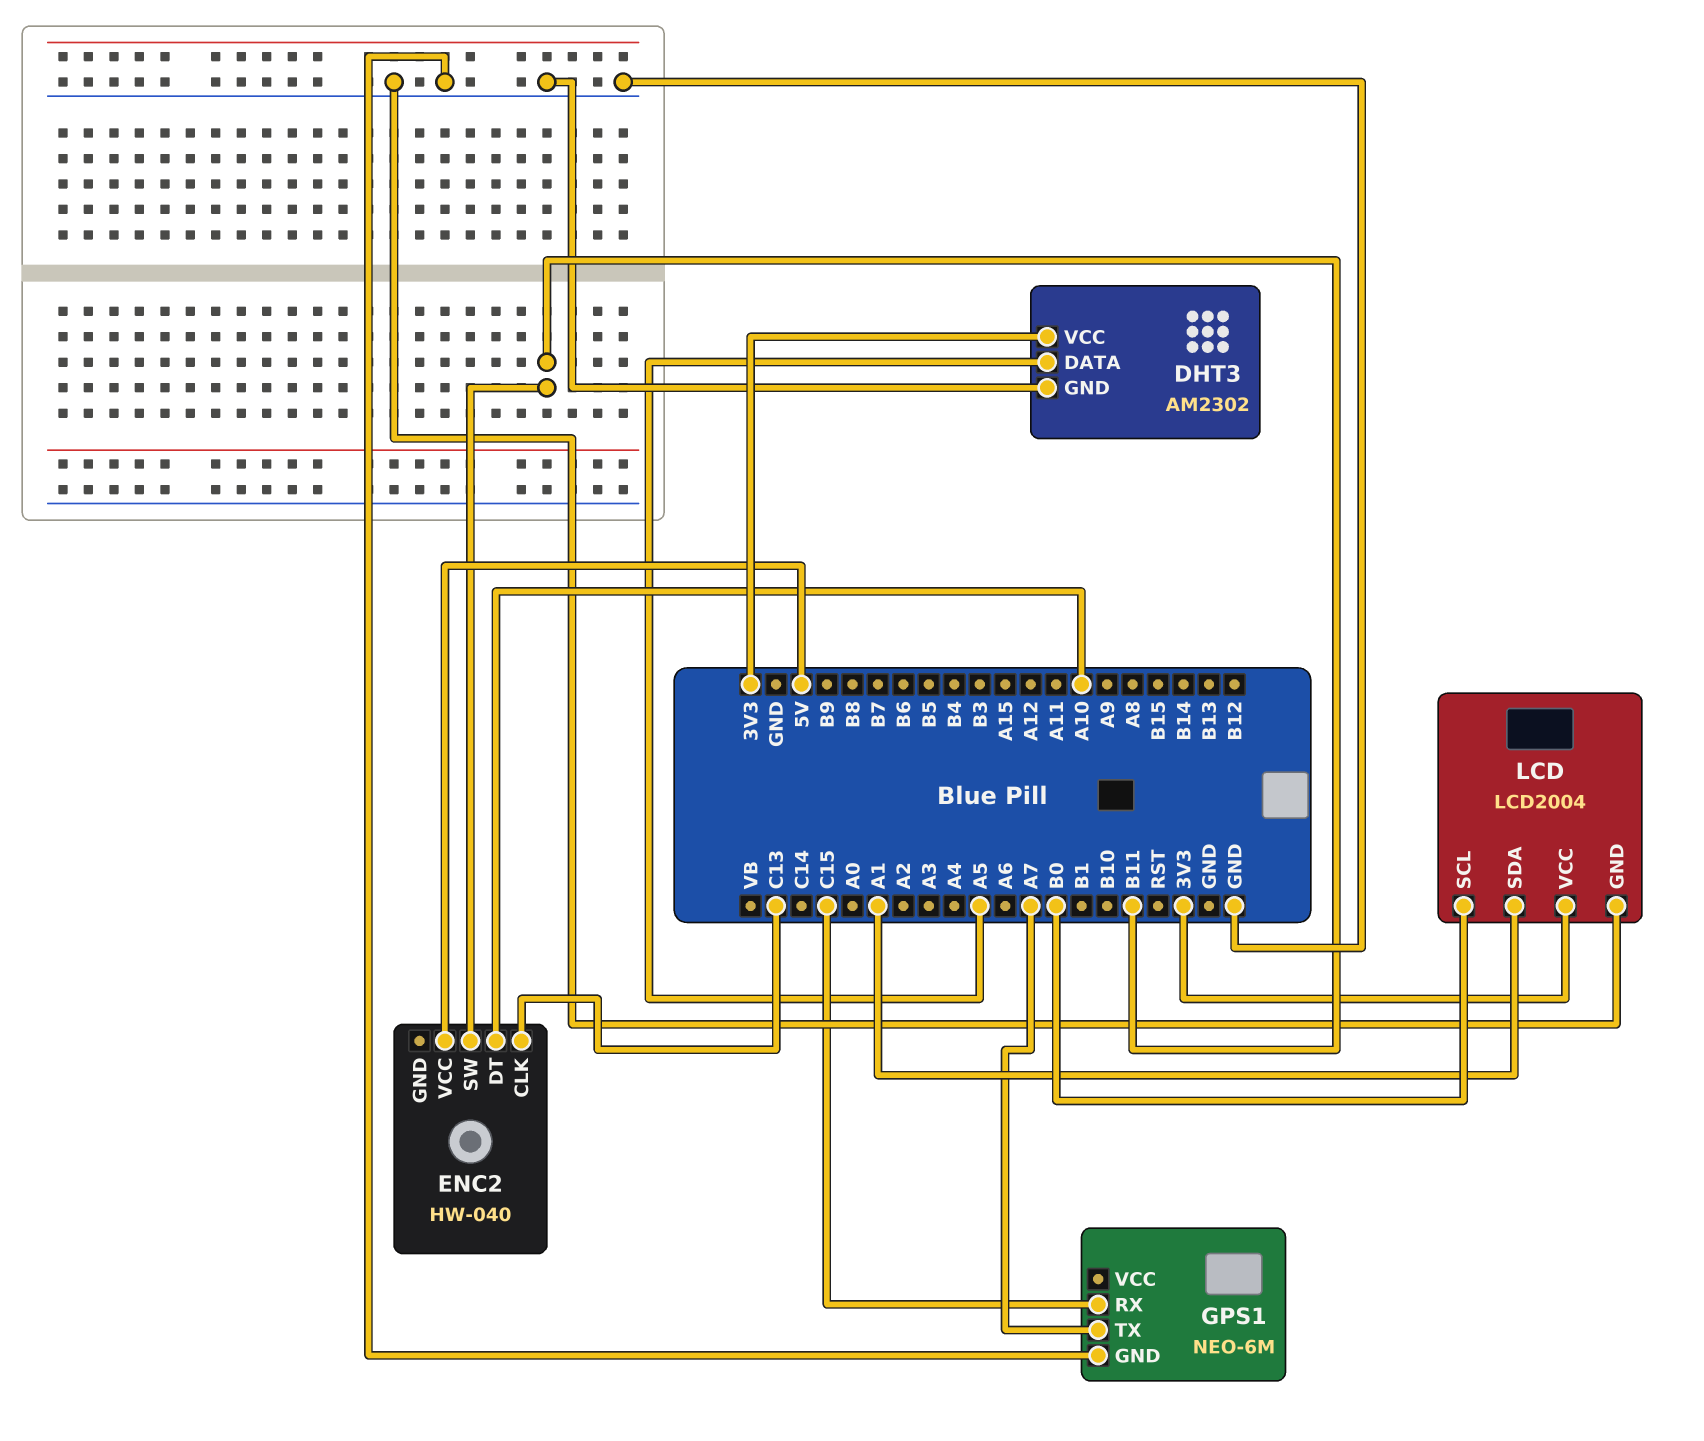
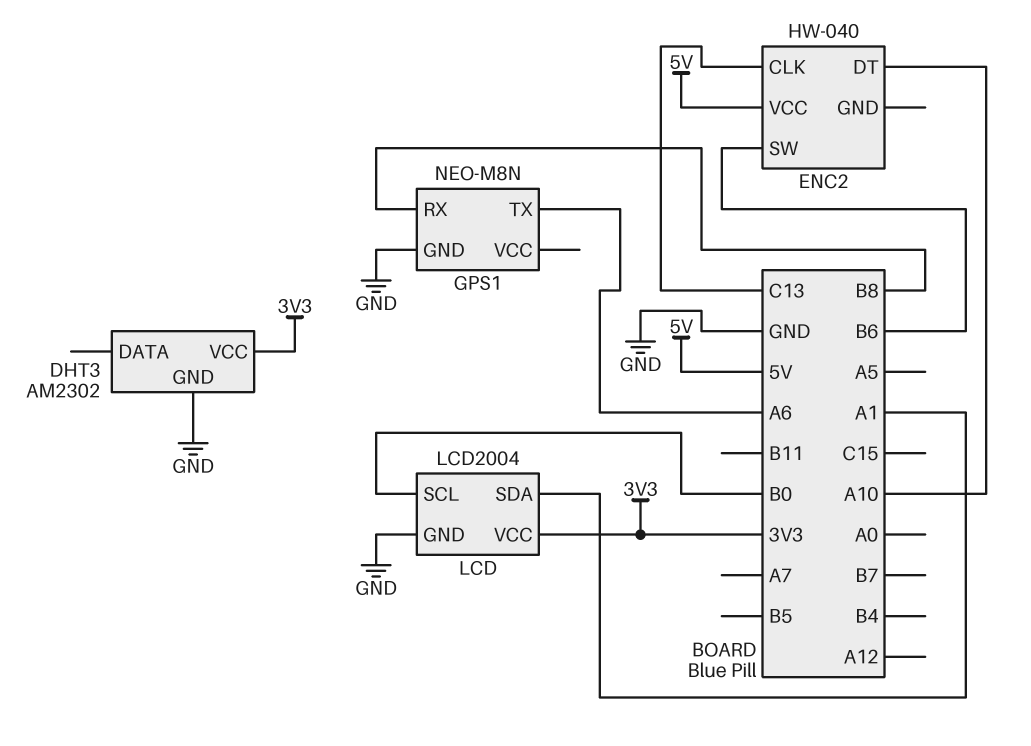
DHT3 pin DATA: A5 -> none
ENC2 pin SW: B11 -> B6
GPS1: NEO-6M -> NEO-M8N
GPS1 pin RX: C15 -> B8
GPS1 pin TX: A7 -> A6

